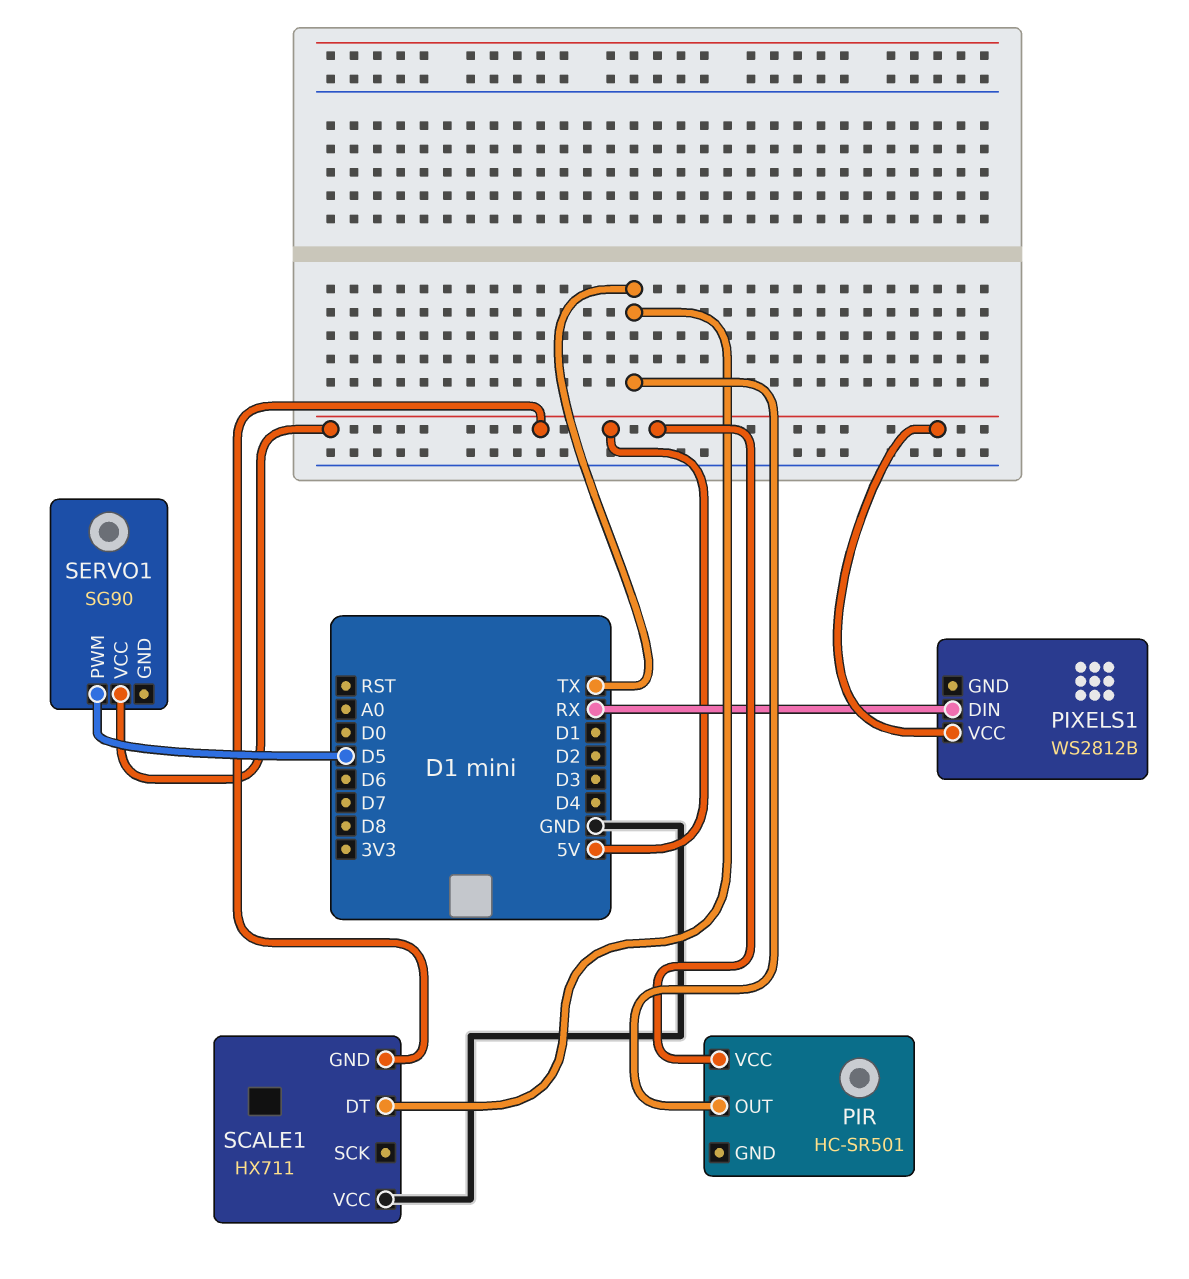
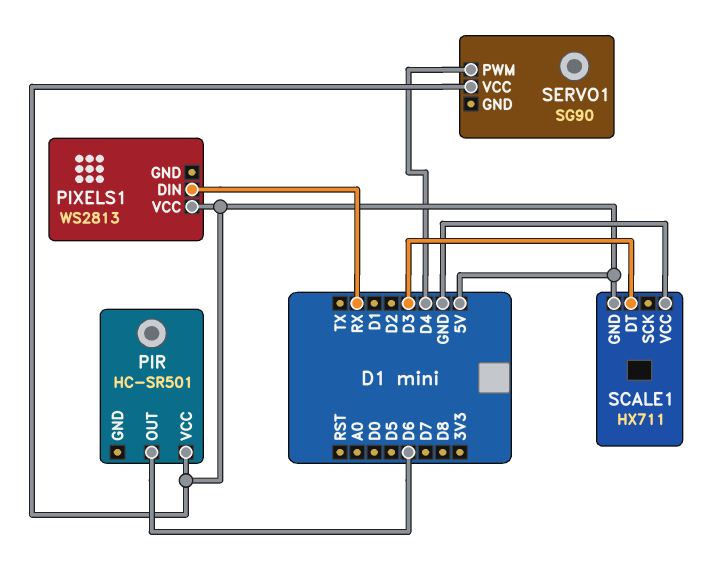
PIR pin OUT: TX -> D6
PIXELS1: WS2812B -> WS2813
SCALE1 pin DT: TX -> D3
SERVO1 pin PWM: D5 -> D4

